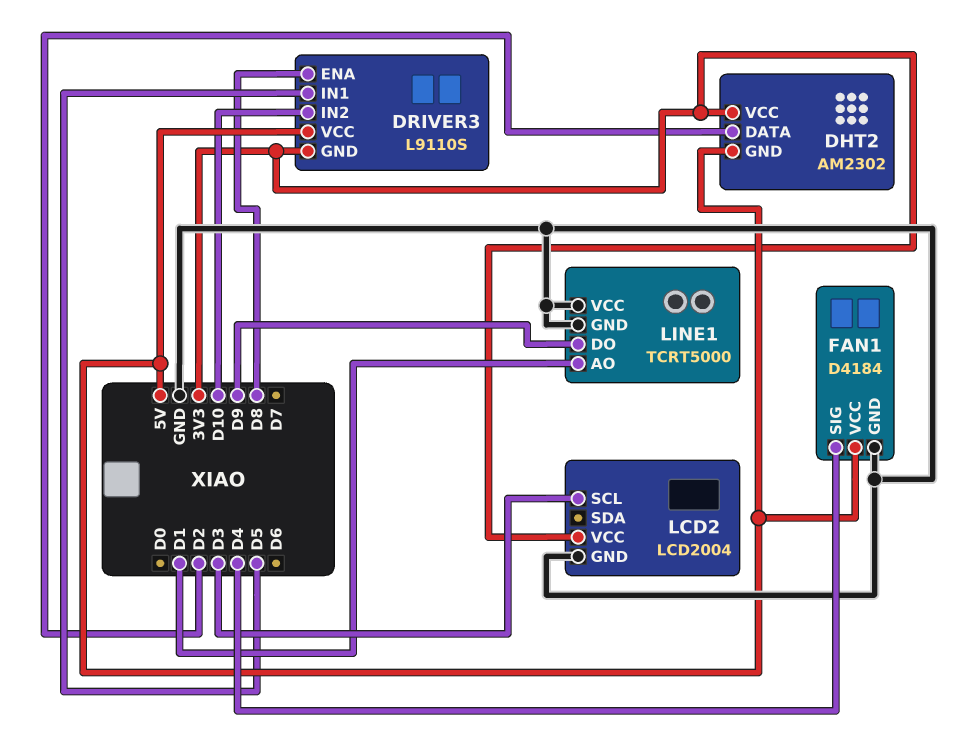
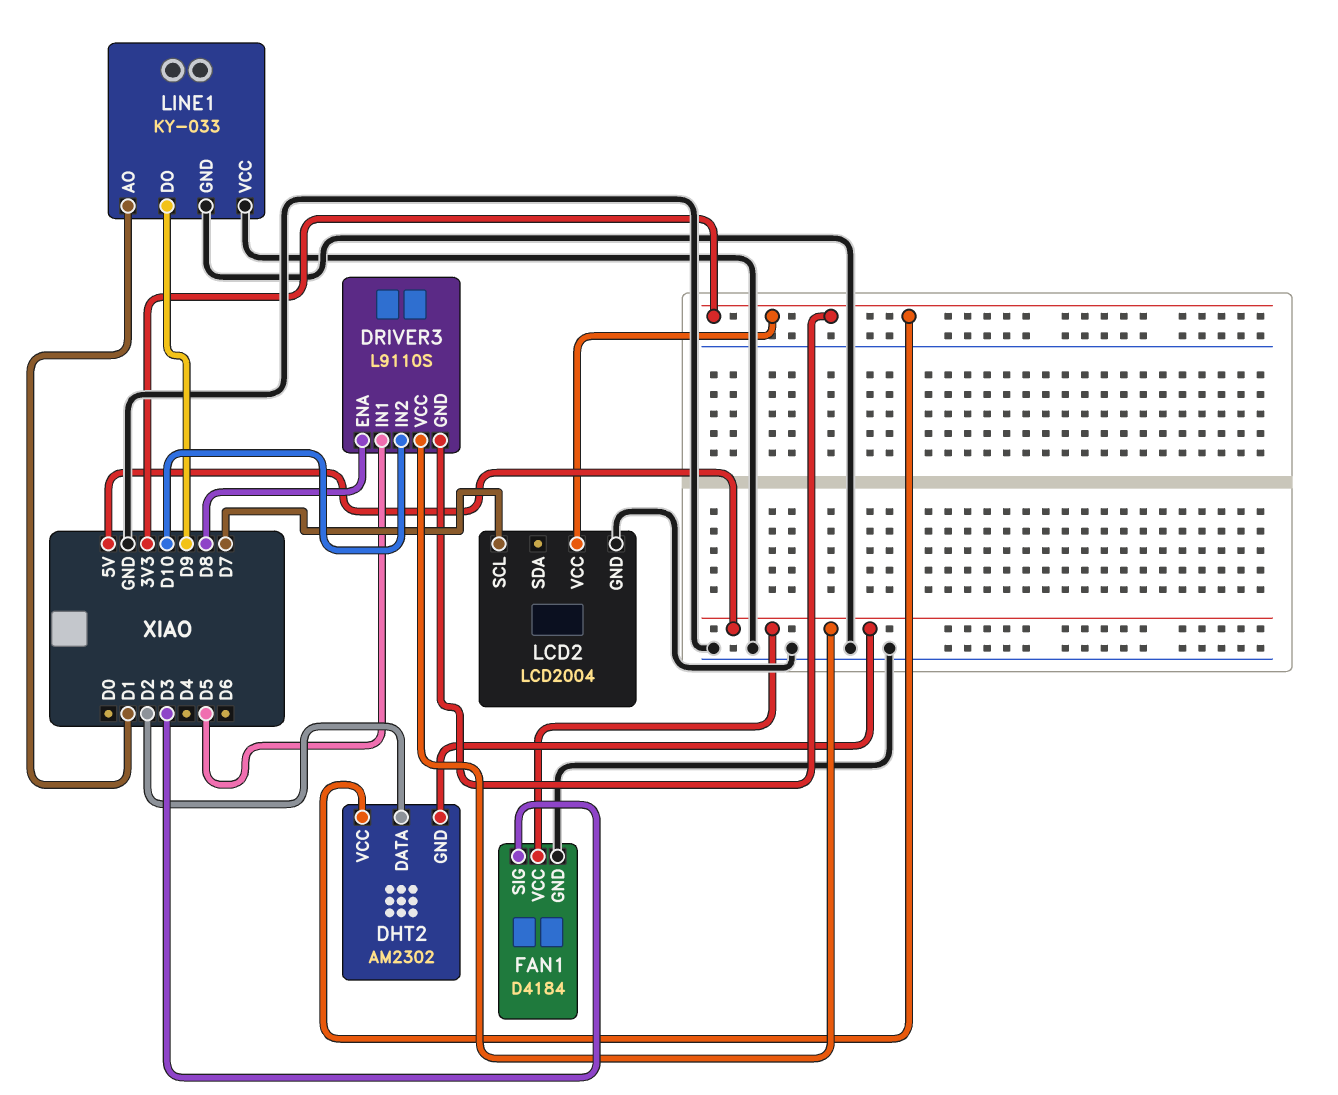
FAN1 pin SIG: D4 -> D3
LCD2 pin SCL: D3 -> D7
LINE1: TCRT5000 -> KY-033

